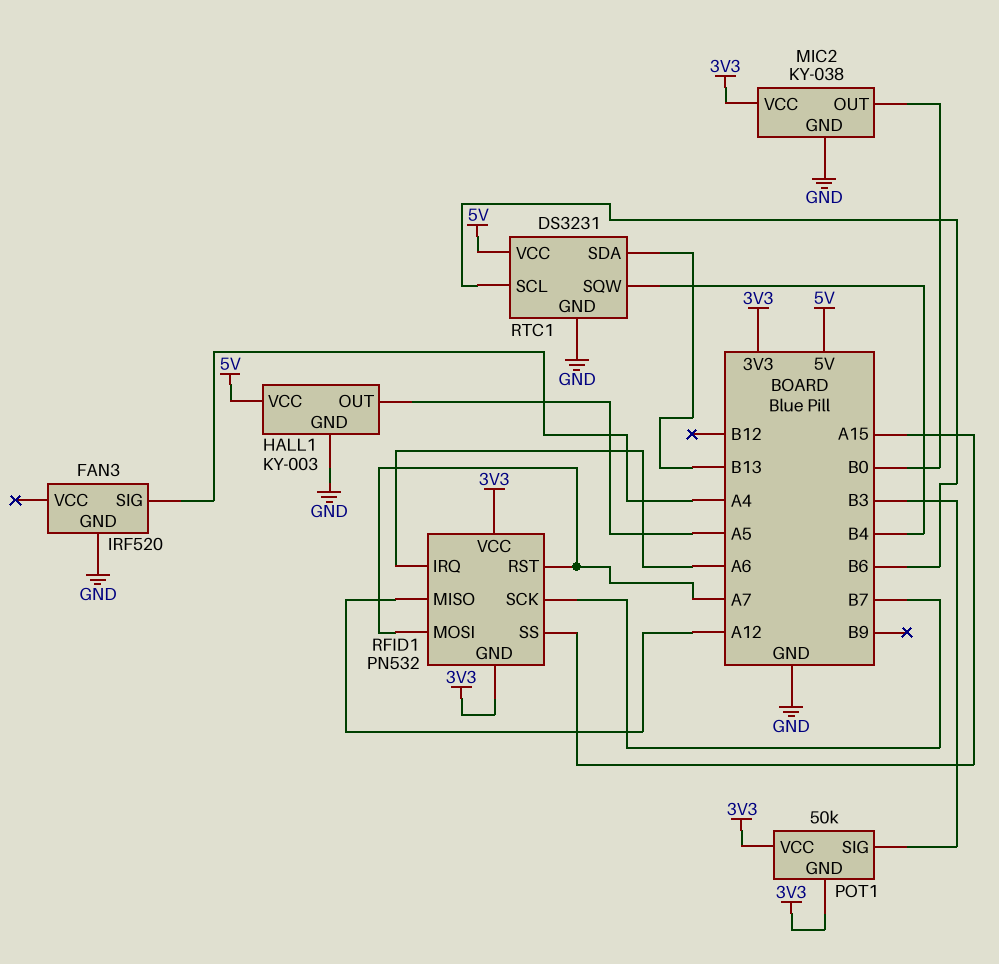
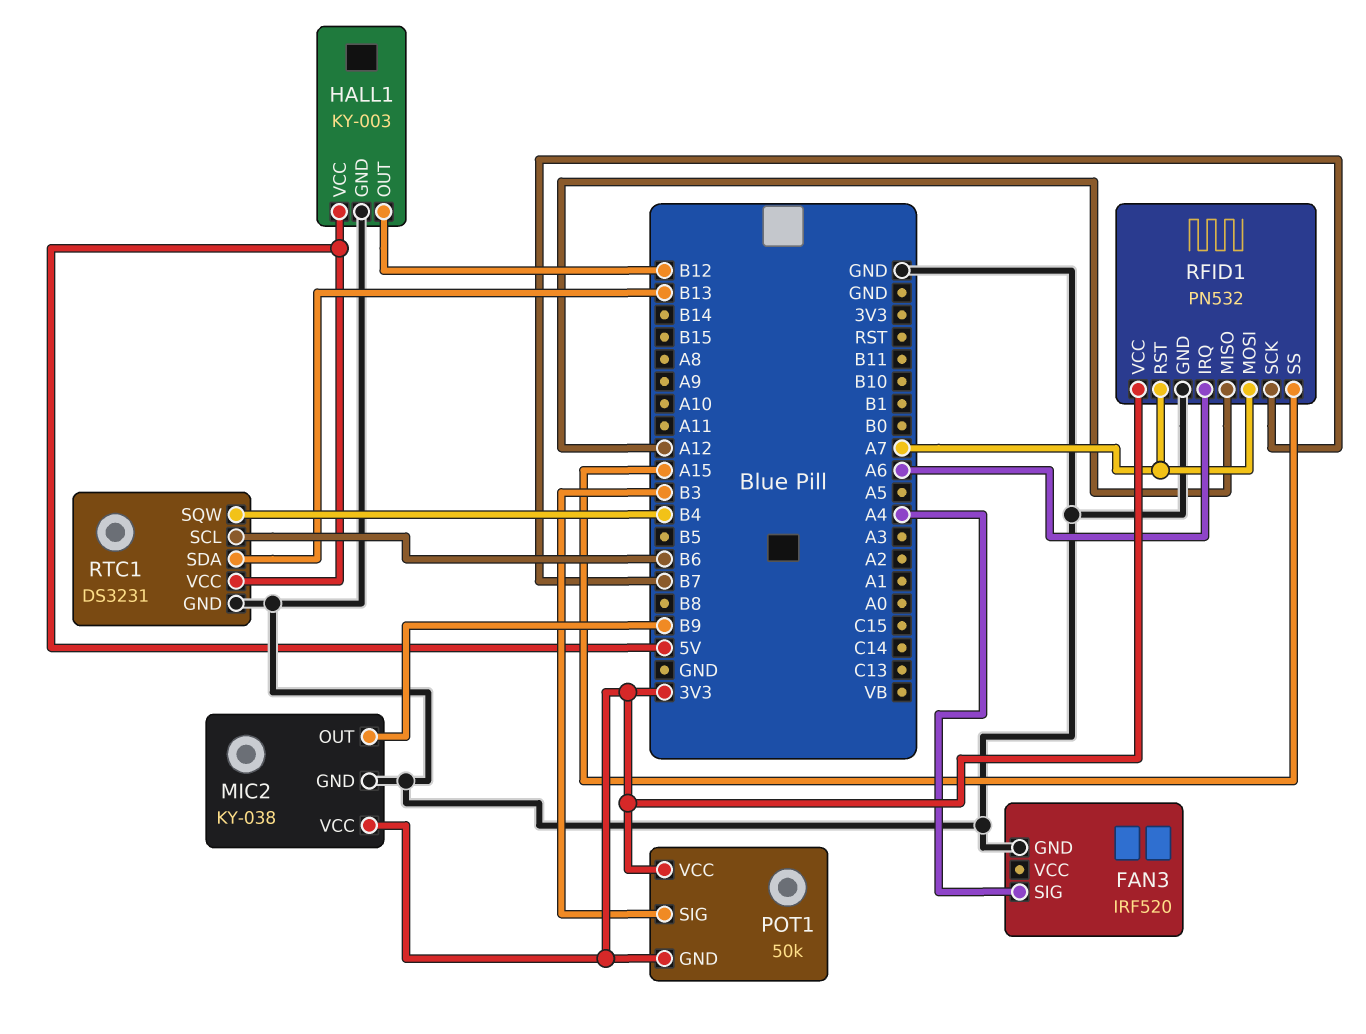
HALL1 pin OUT: A5 -> B12
MIC2 pin OUT: B0 -> B9
RFID1 pin GND: 3V3 -> GND

